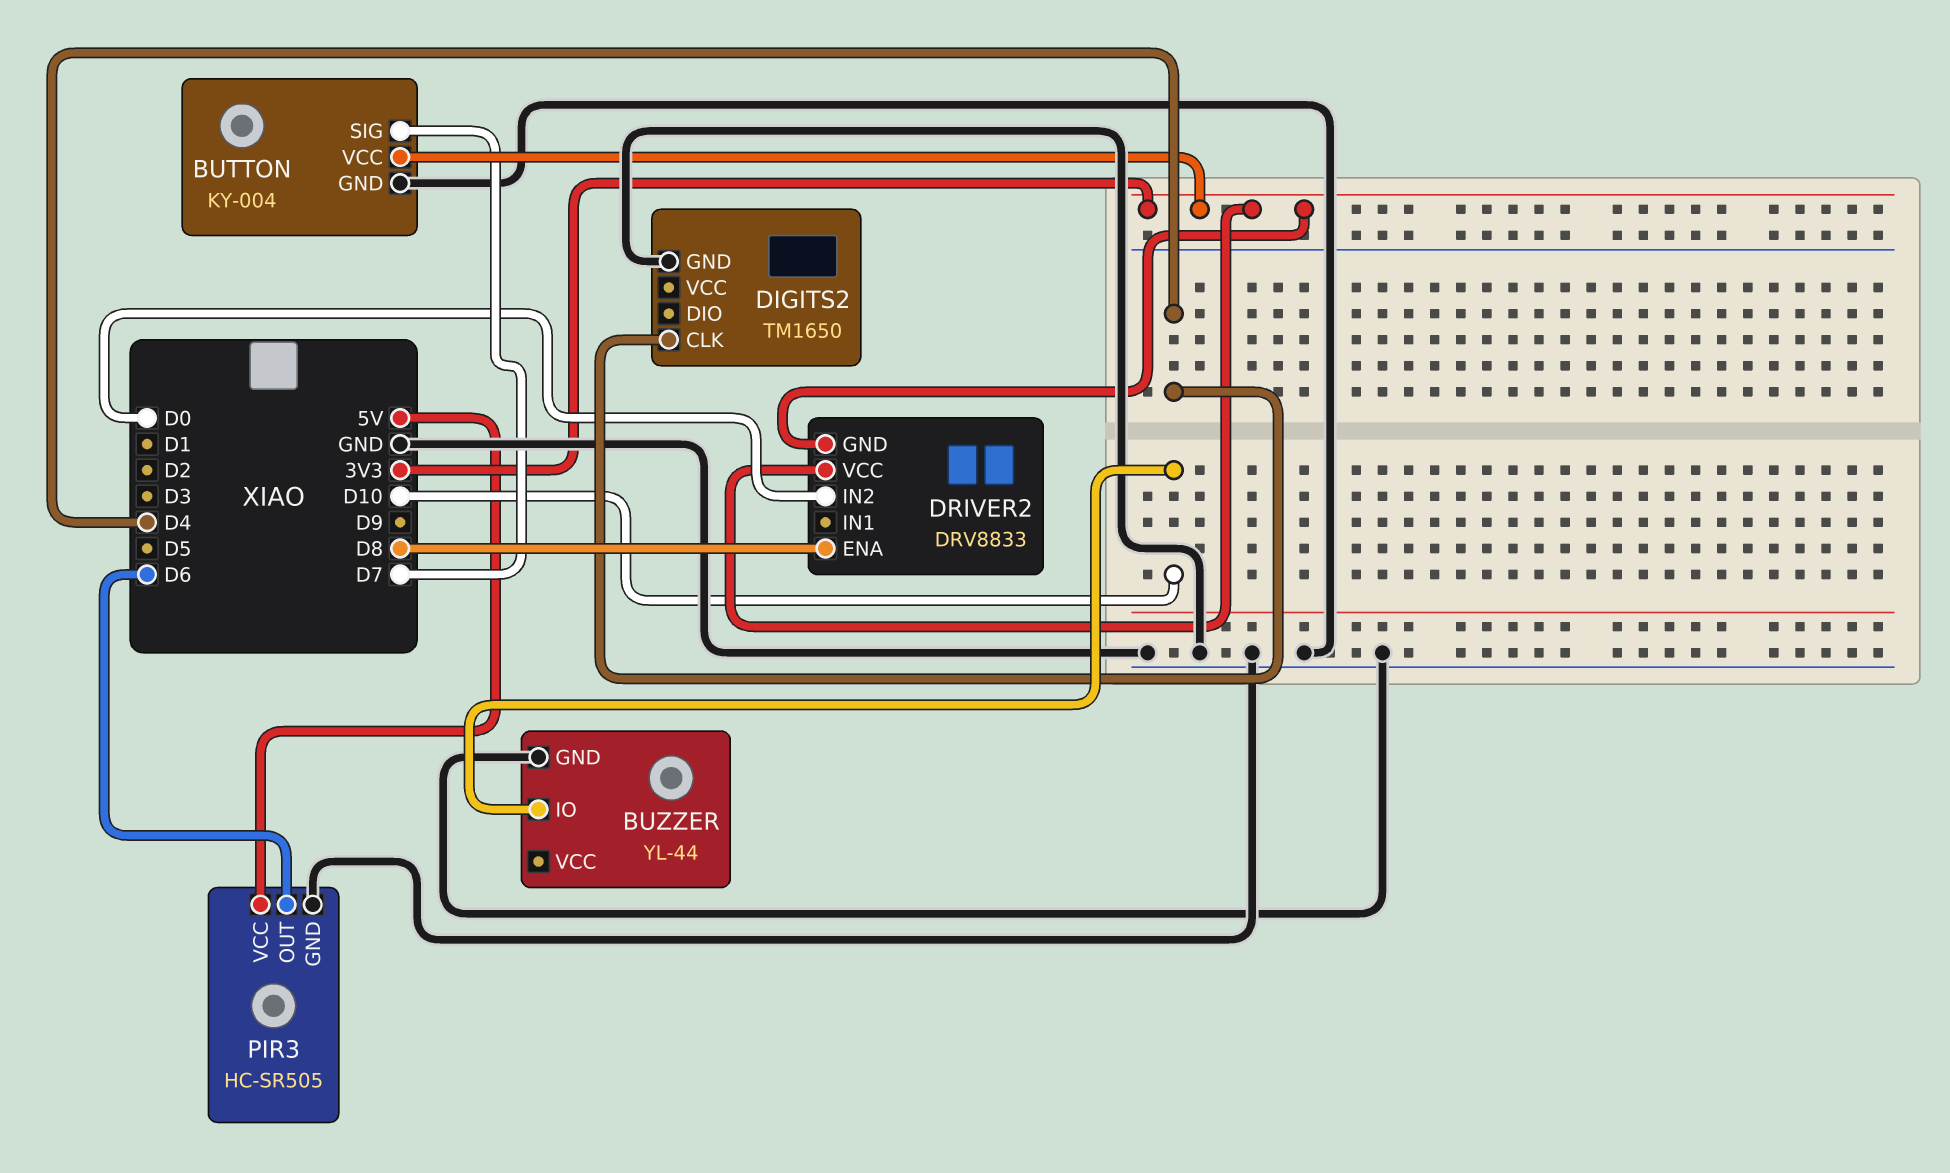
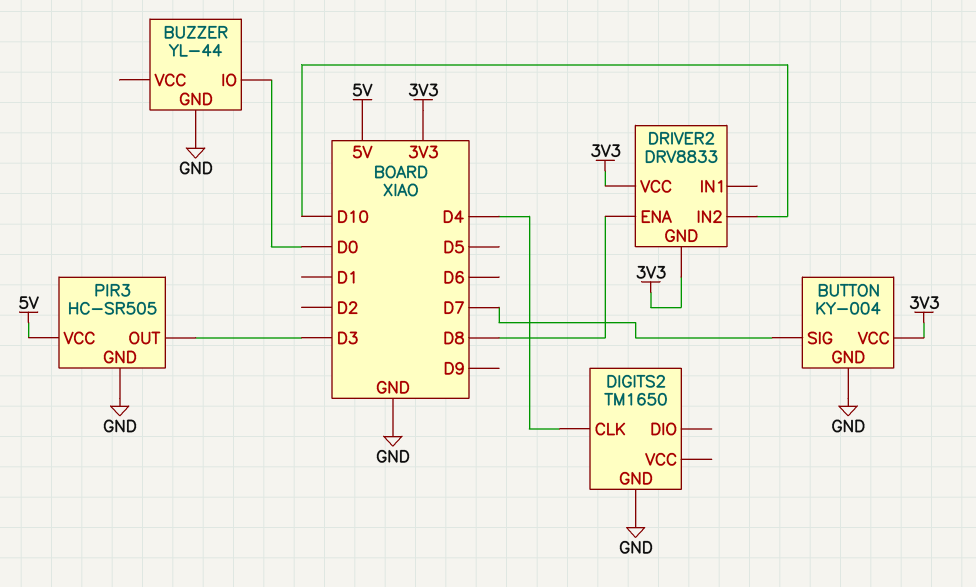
BUZZER pin IO: D10 -> D0
DRIVER2 pin IN2: D0 -> D10
PIR3 pin OUT: D6 -> D3

